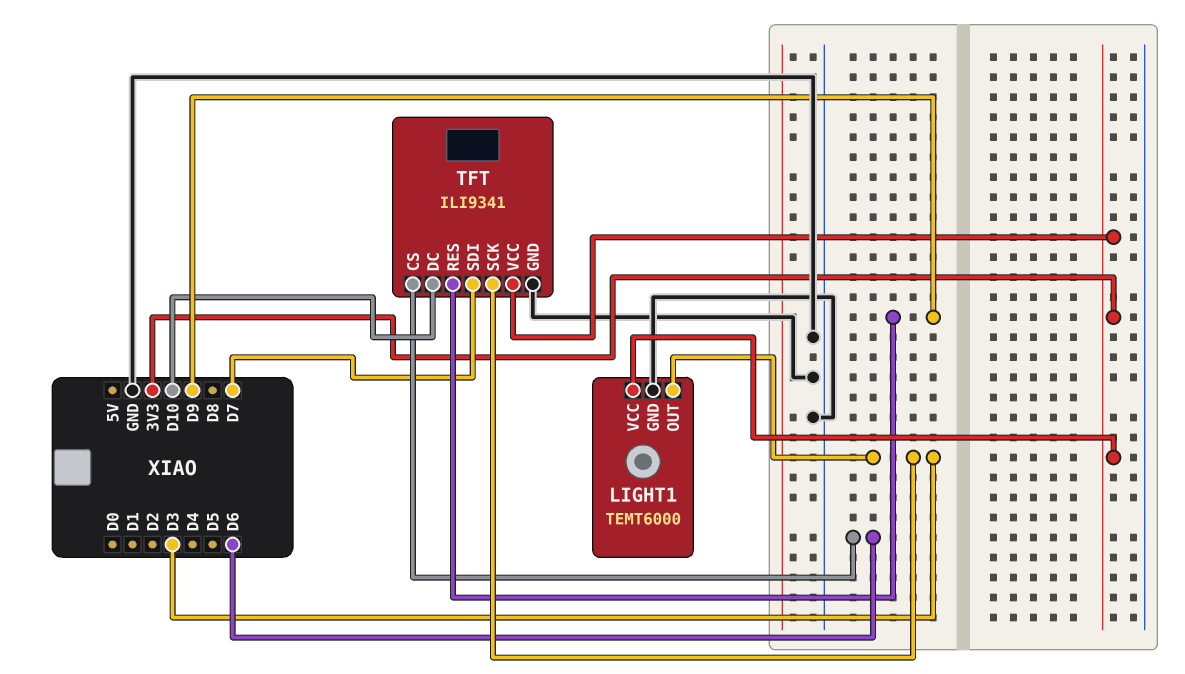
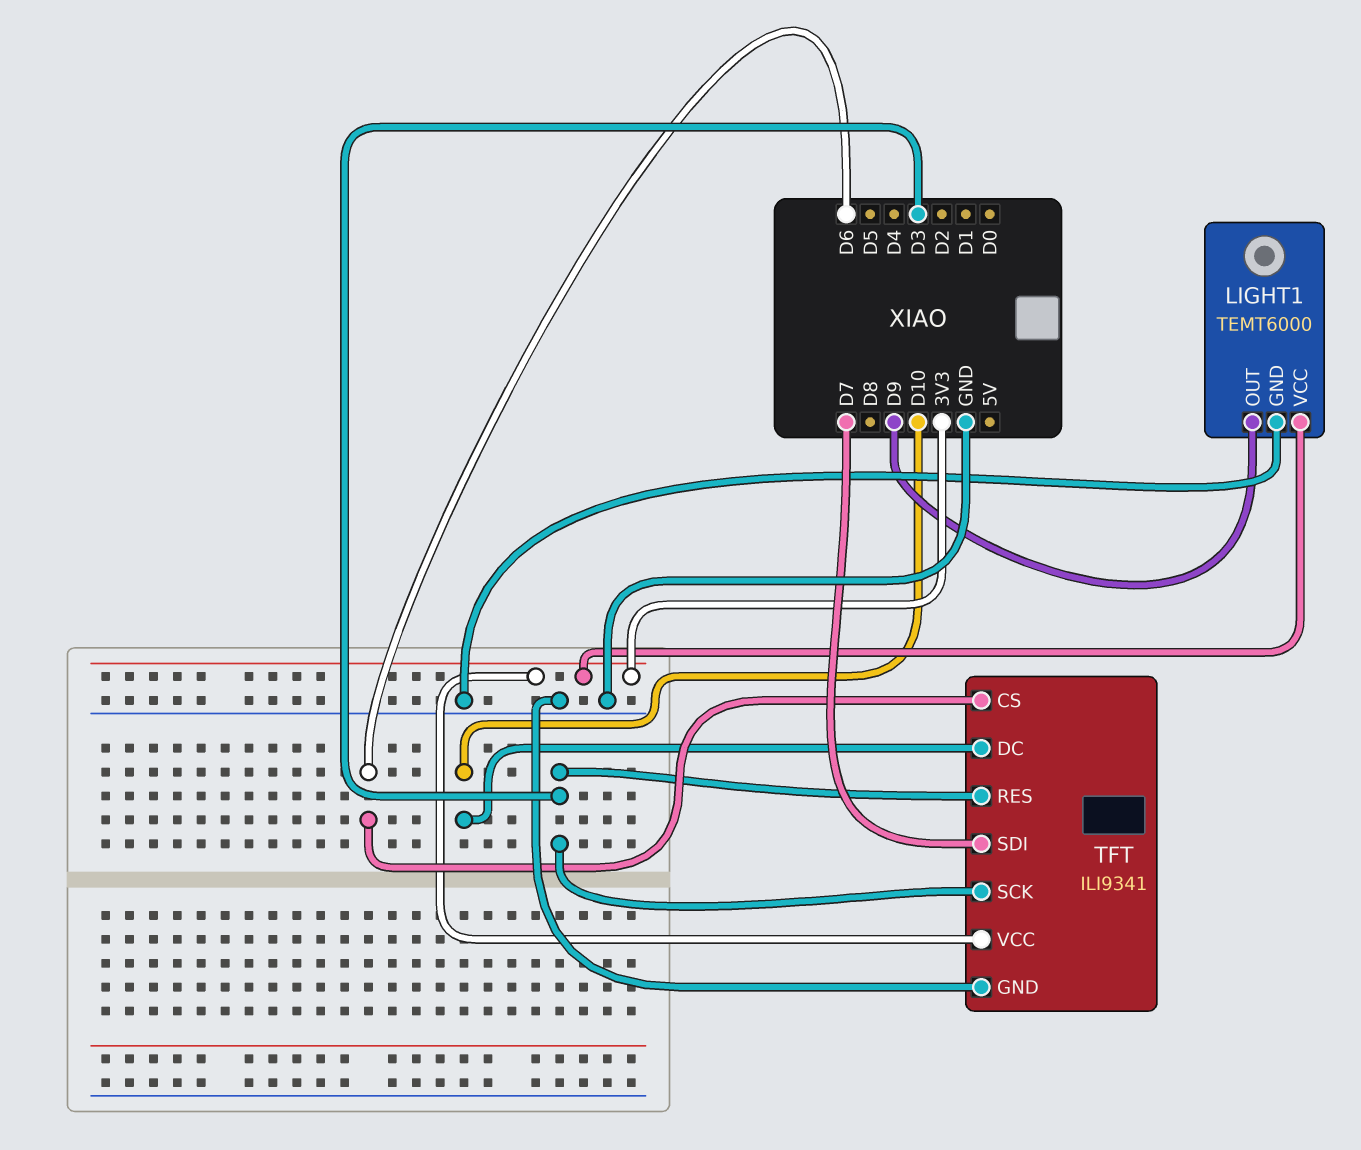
LIGHT1 pin OUT: D3 -> D9
TFT pin RES: D9 -> D3

